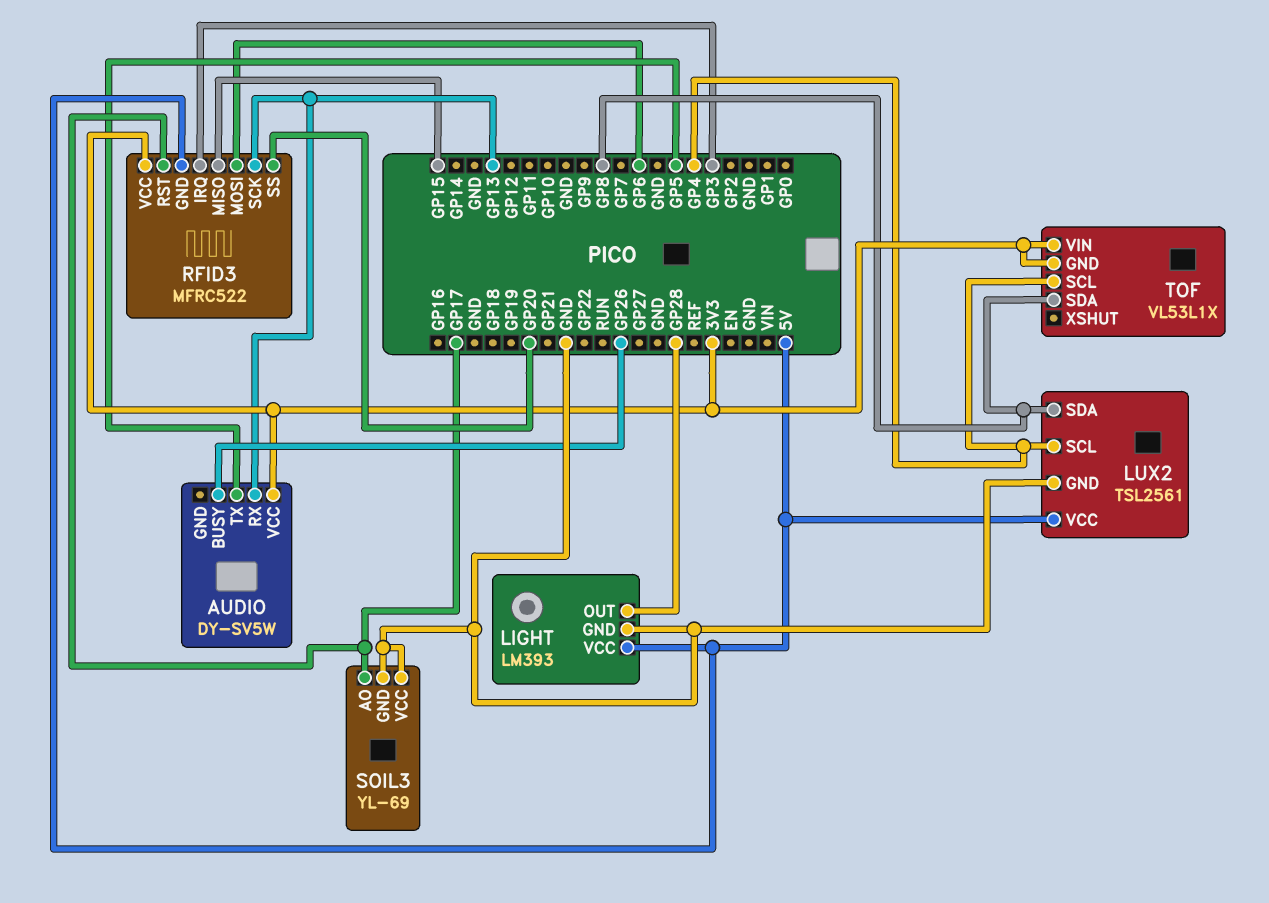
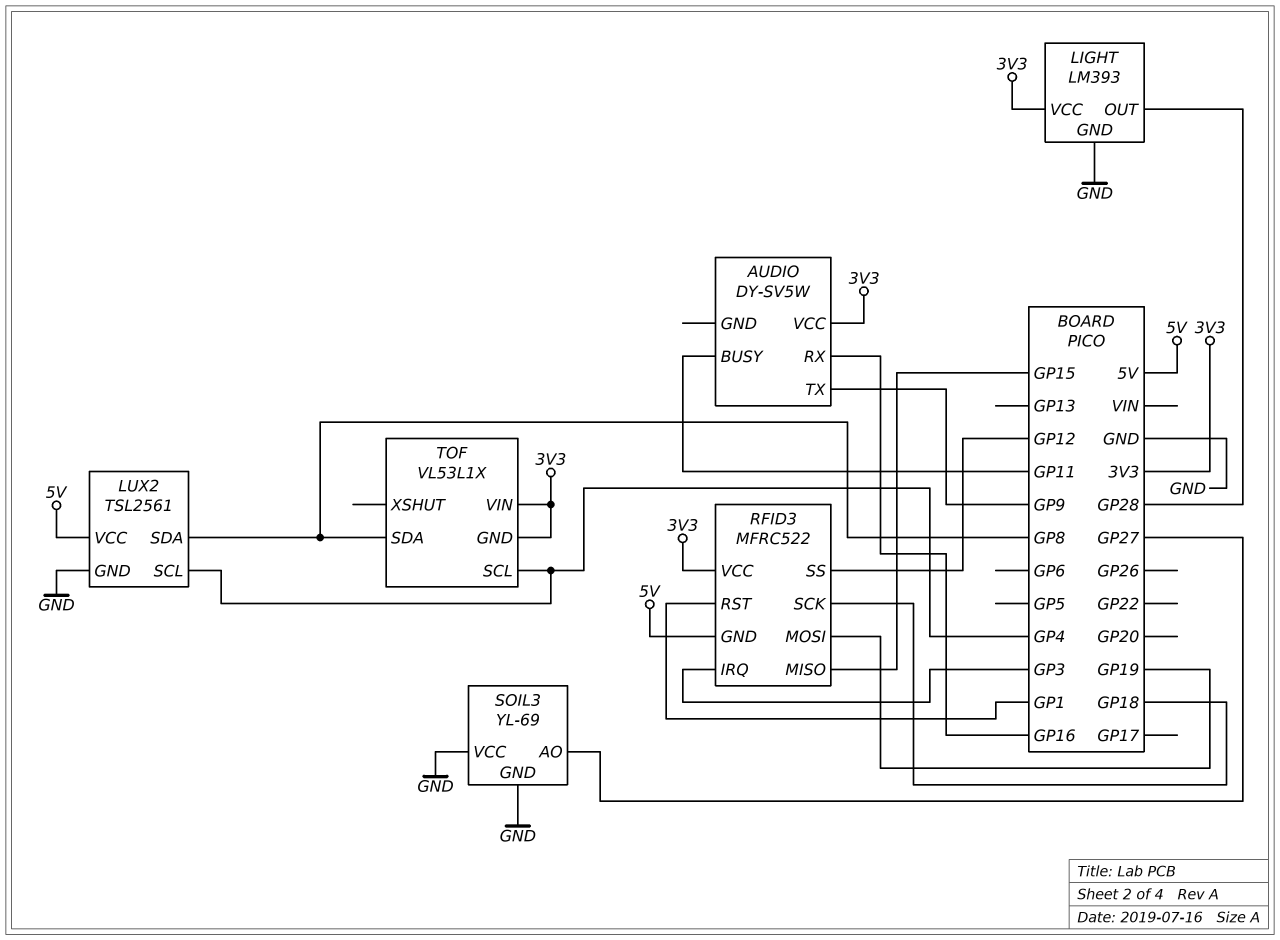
AUDIO pin BUSY: GP26 -> GP11
AUDIO pin RX: GP13 -> GP16
AUDIO pin TX: GP5 -> GP9
LIGHT pin VCC: 5V -> 3V3
RFID3 pin MOSI: GP6 -> GP19
RFID3 pin RST: GP17 -> GP1
RFID3 pin SCK: GP13 -> GP18
RFID3 pin SS: GP20 -> GP12
SOIL3 pin AO: GP17 -> GP27

